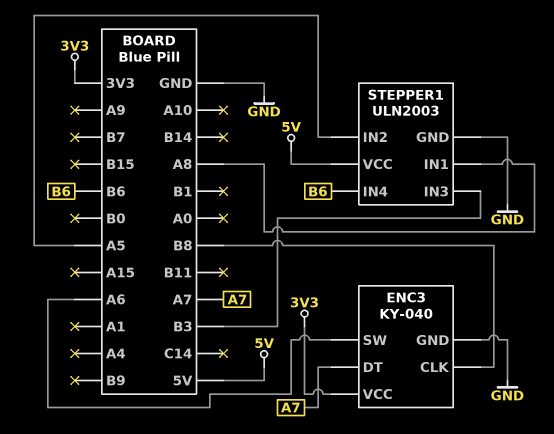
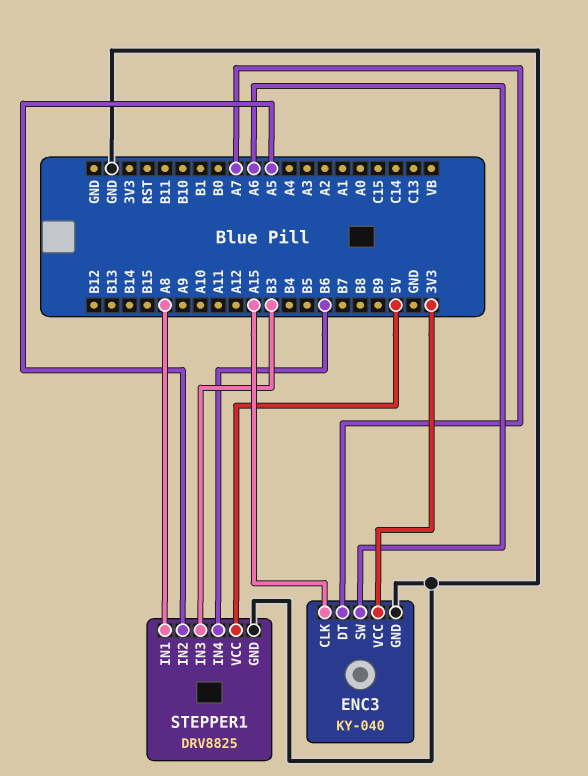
ENC3 pin CLK: B8 -> A15
STEPPER1: ULN2003 -> DRV8825

